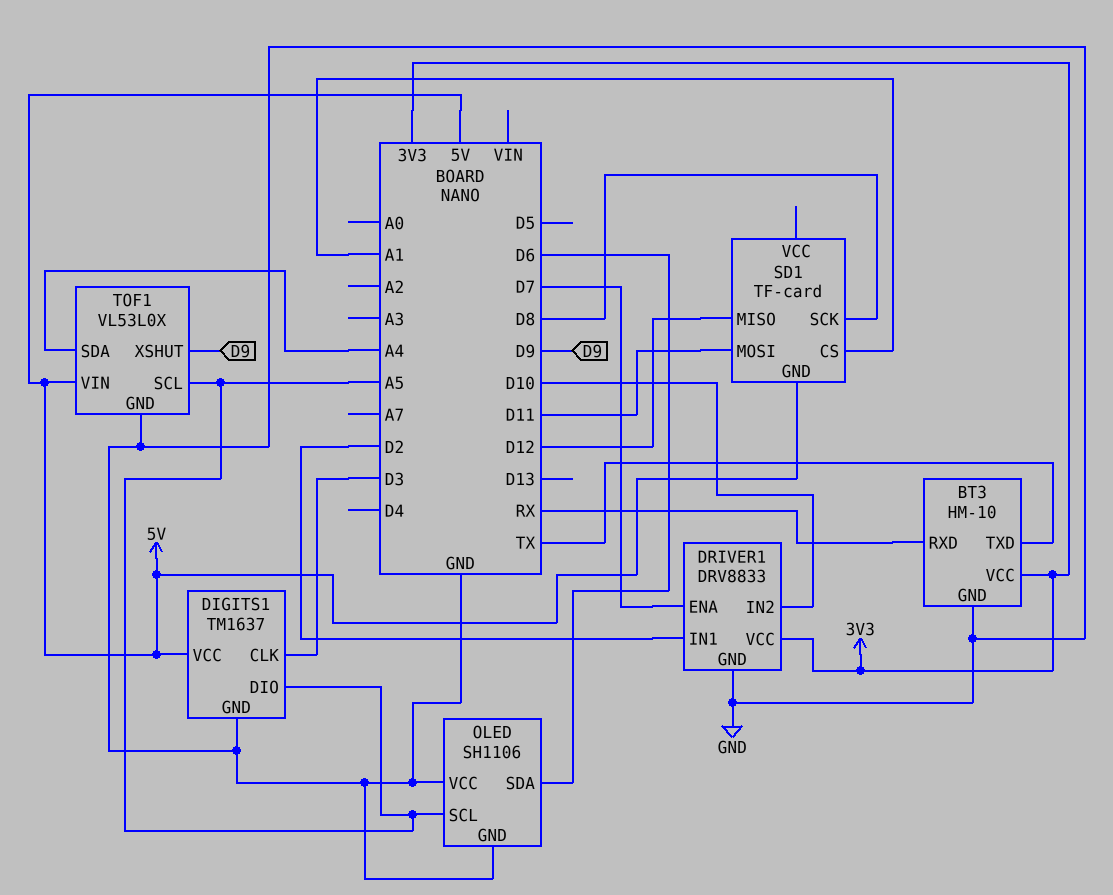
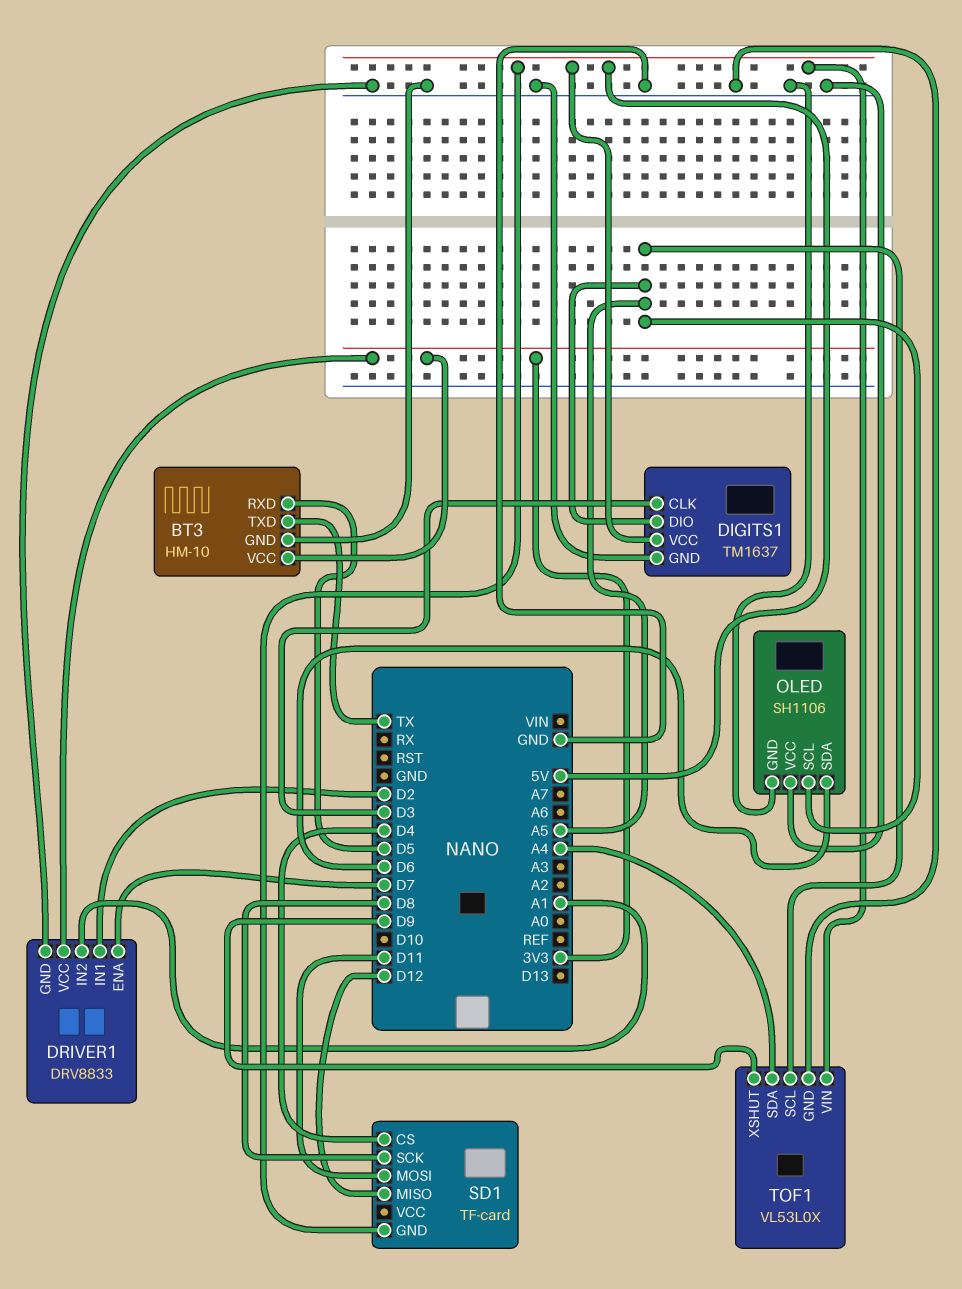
BT3 pin RXD: RX -> D5
DRIVER1 pin IN2: D10 -> A1
SD1 pin CS: A1 -> D4

